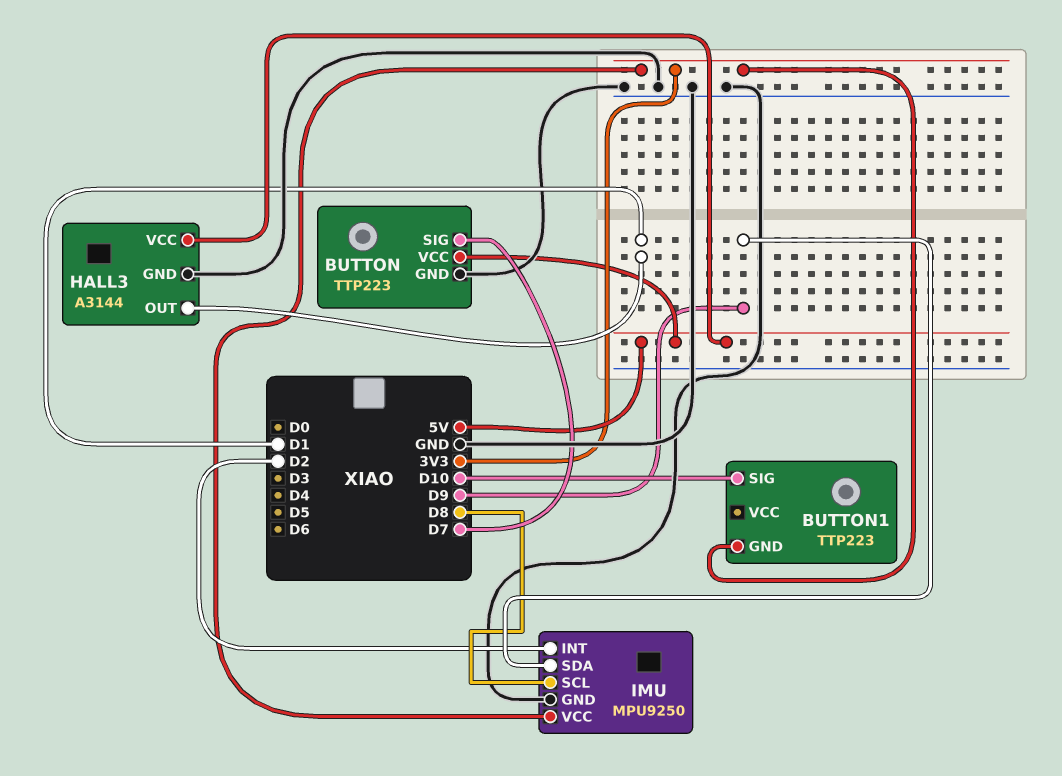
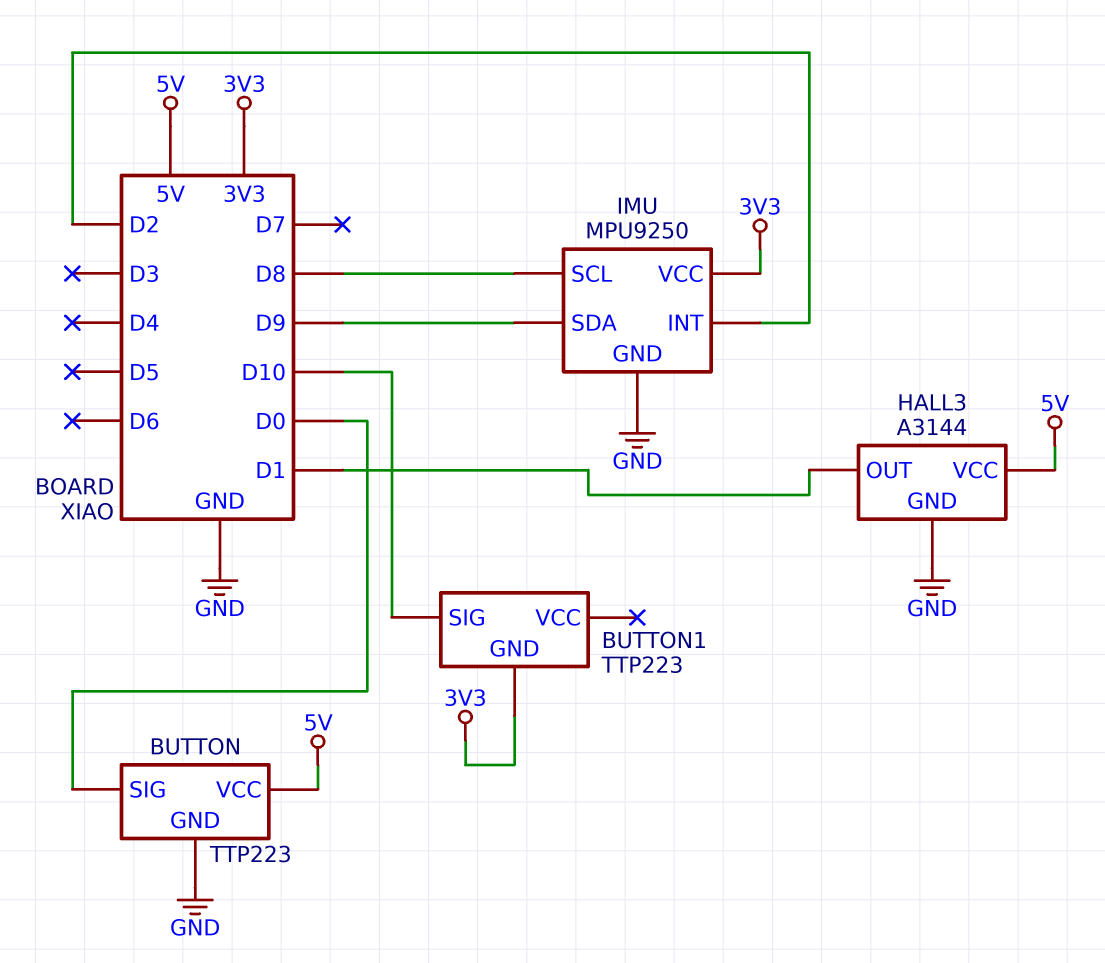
BUTTON pin SIG: D7 -> D0

